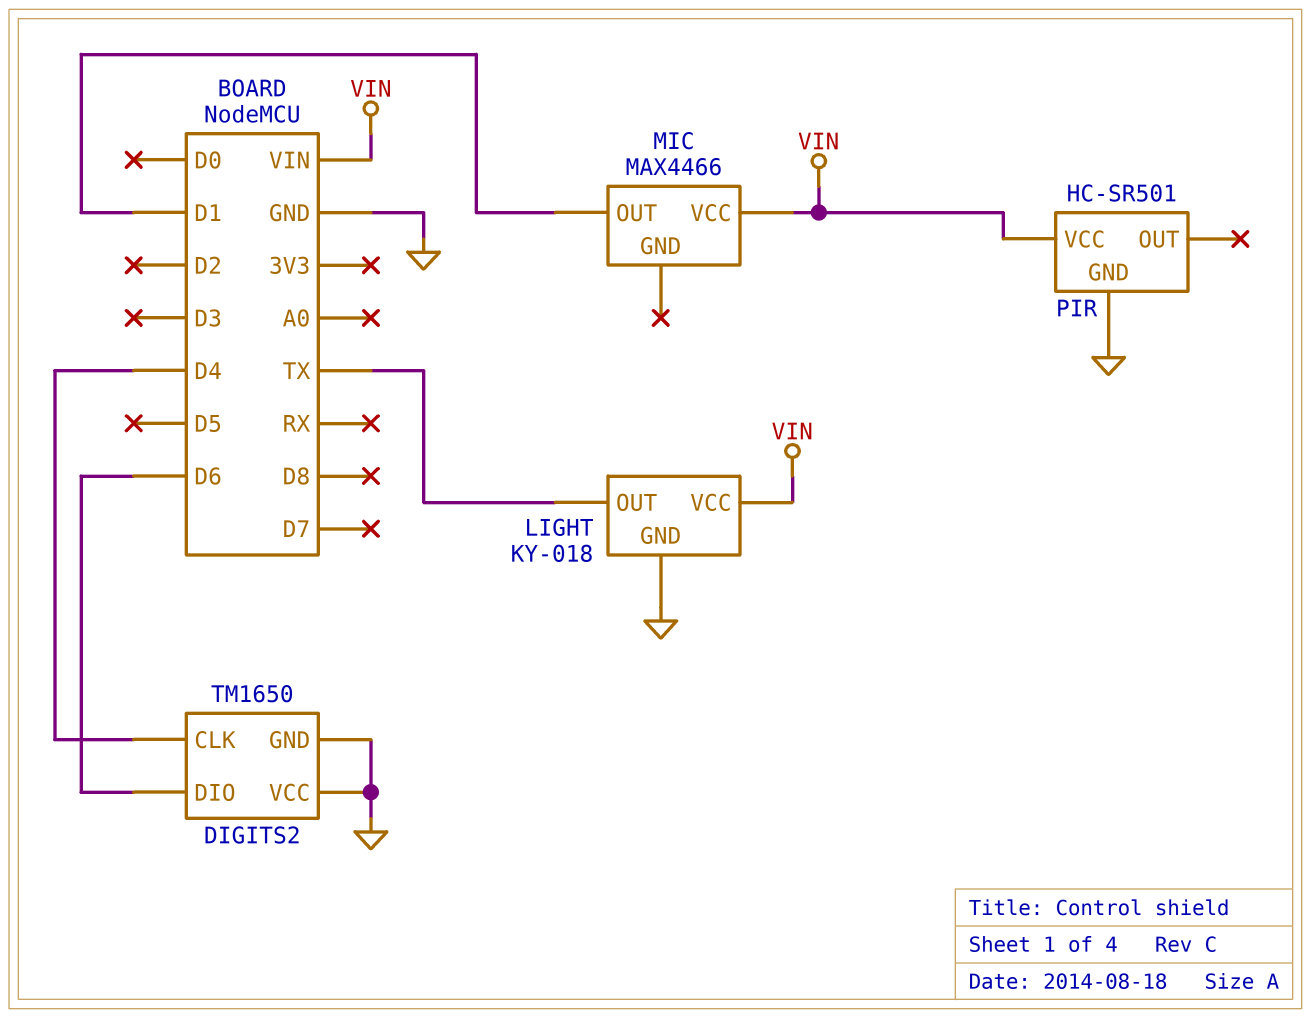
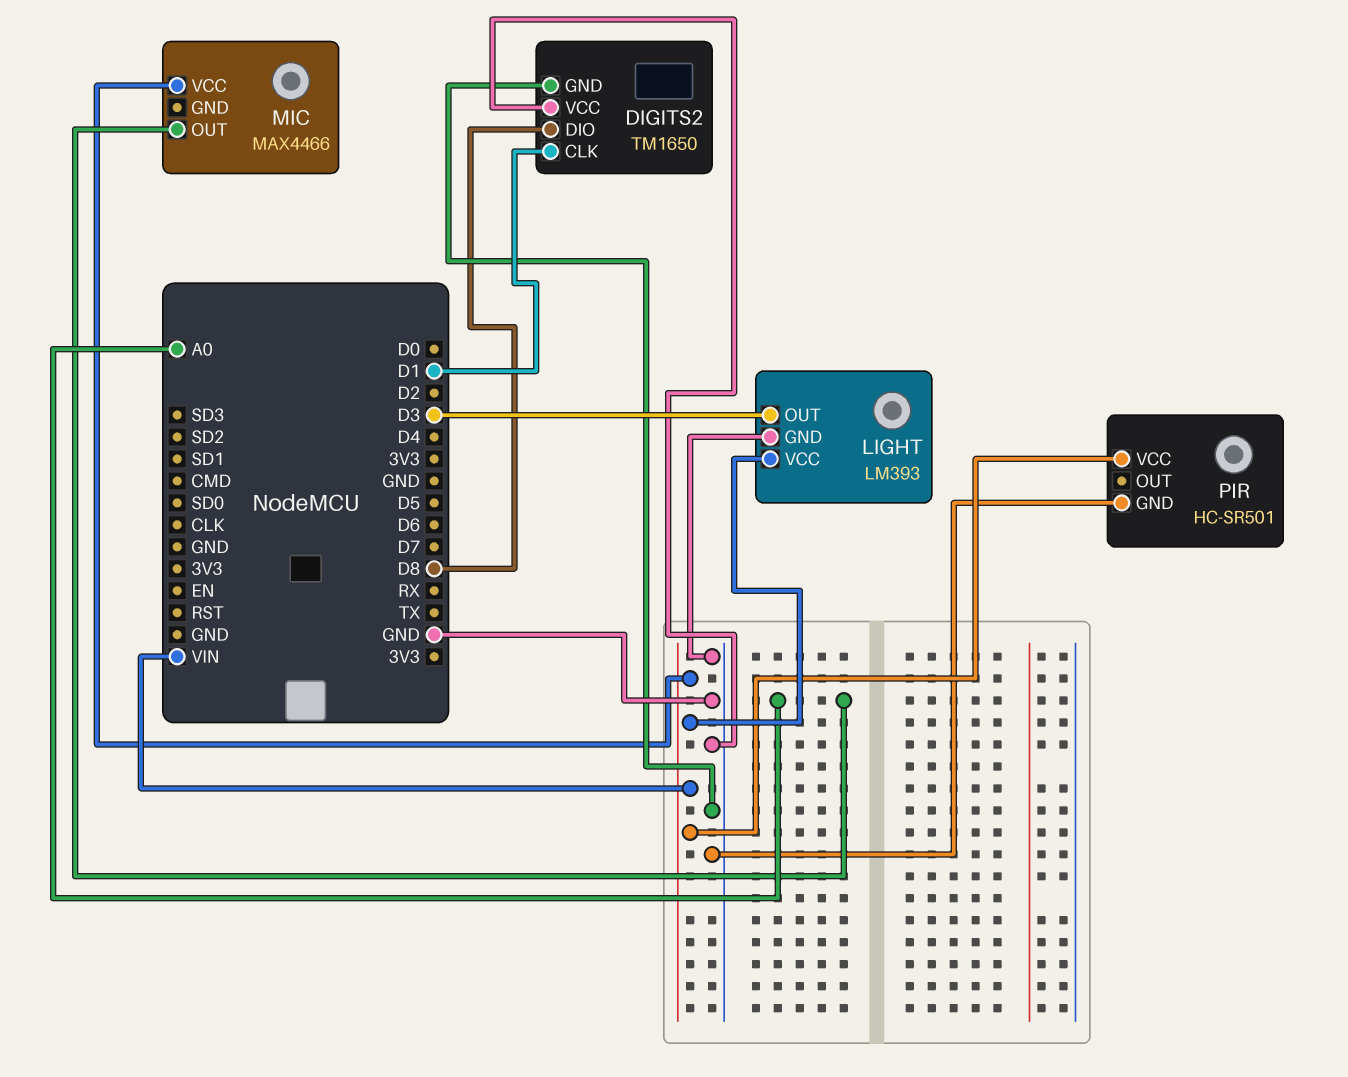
DIGITS2 pin CLK: D4 -> D1
DIGITS2 pin DIO: D6 -> D8
LIGHT: KY-018 -> LM393
LIGHT pin OUT: TX -> D3
MIC pin OUT: D1 -> A0

